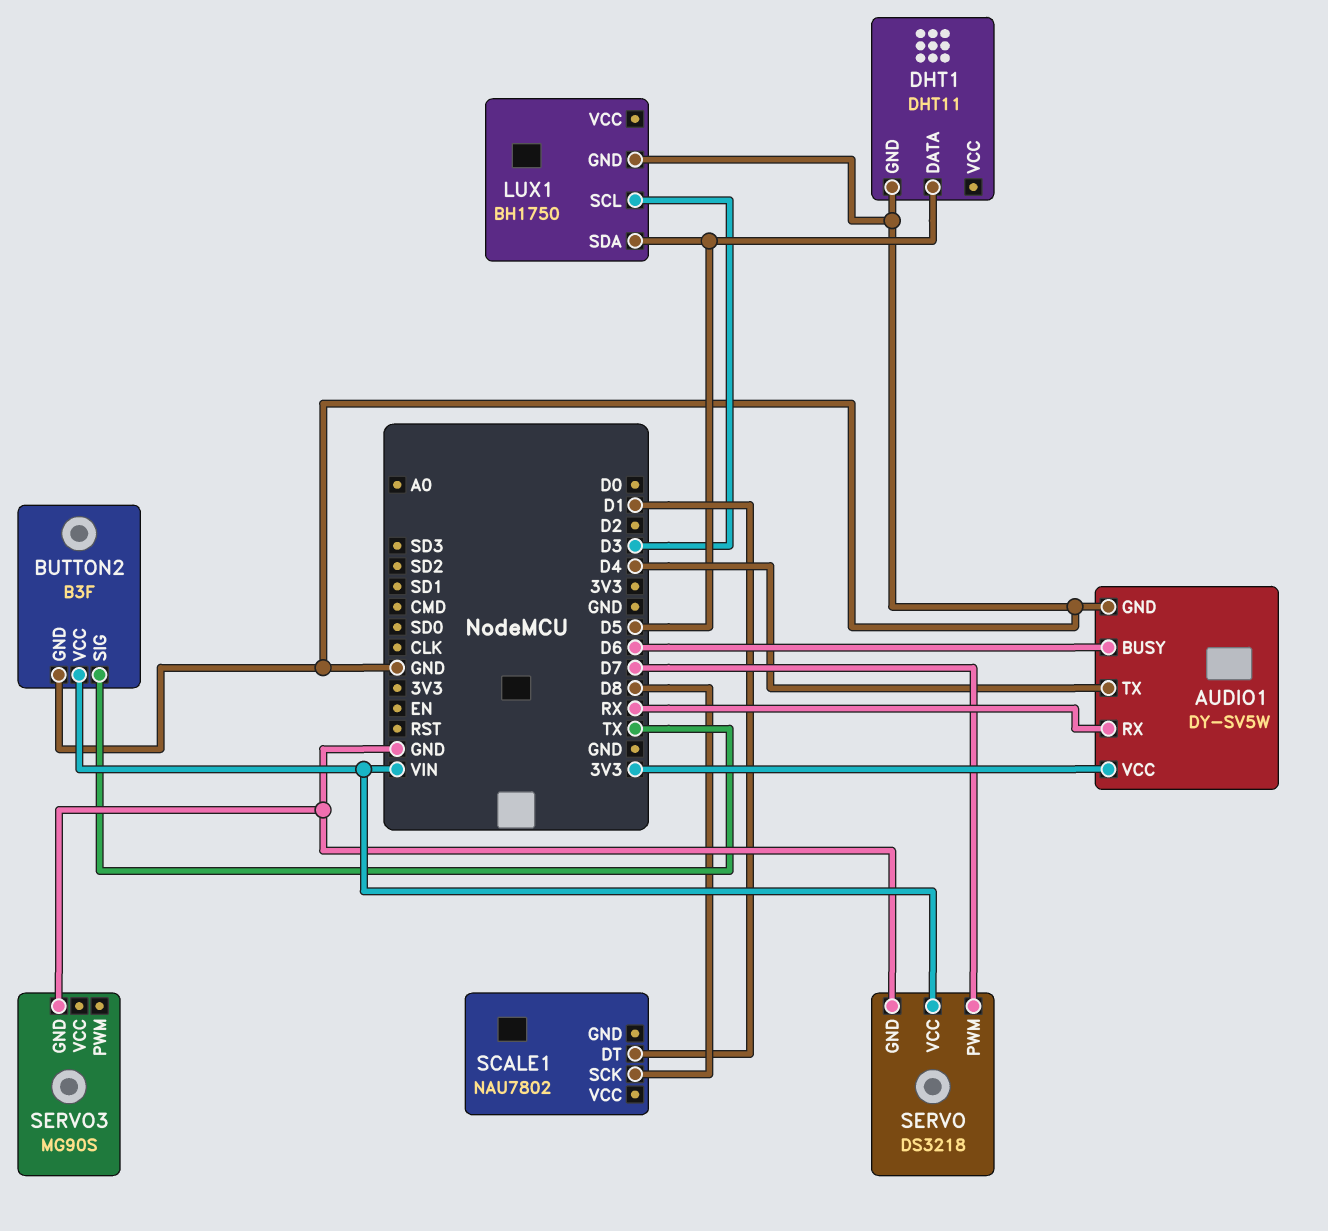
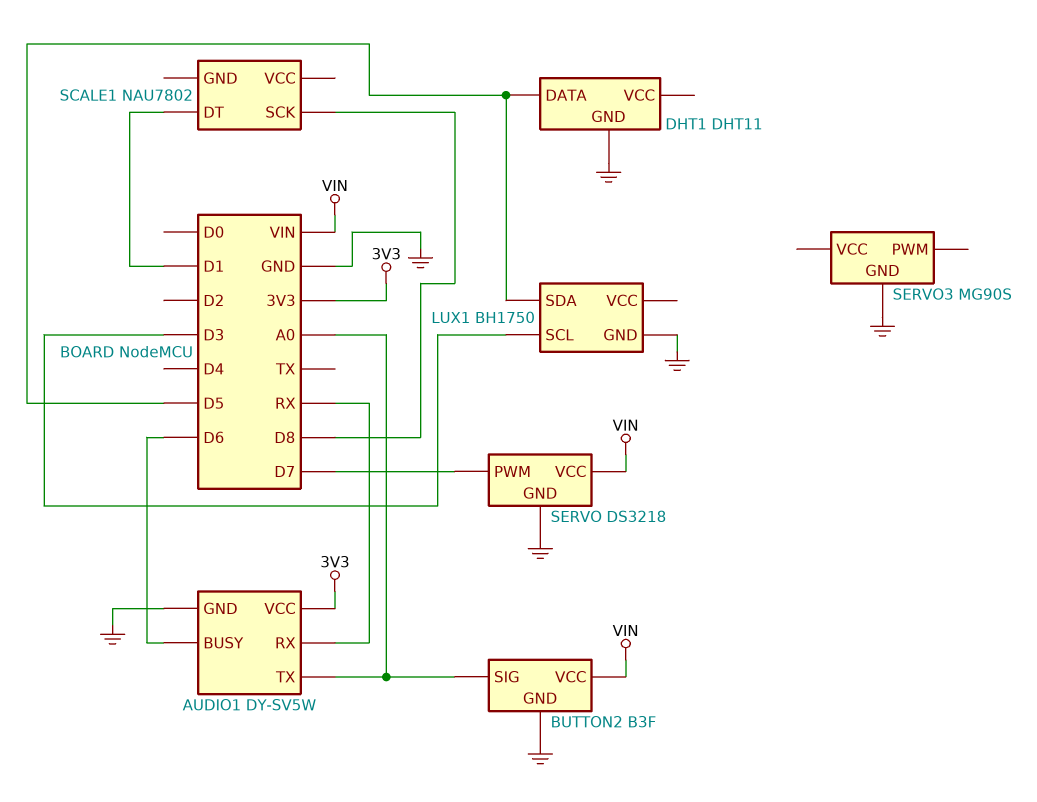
AUDIO1 pin TX: D4 -> A0
BUTTON2 pin SIG: TX -> A0

